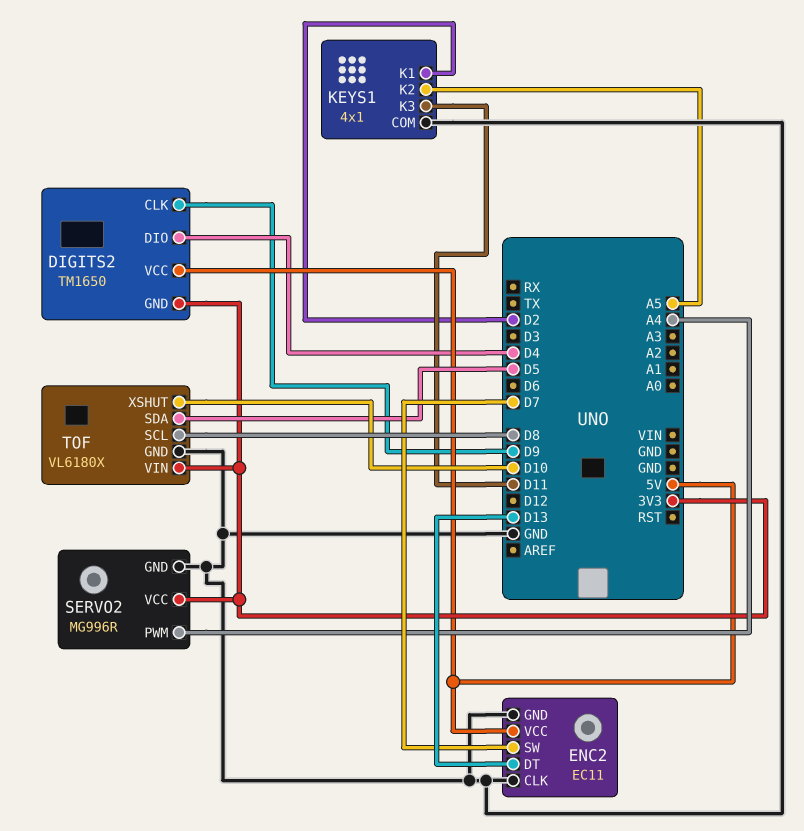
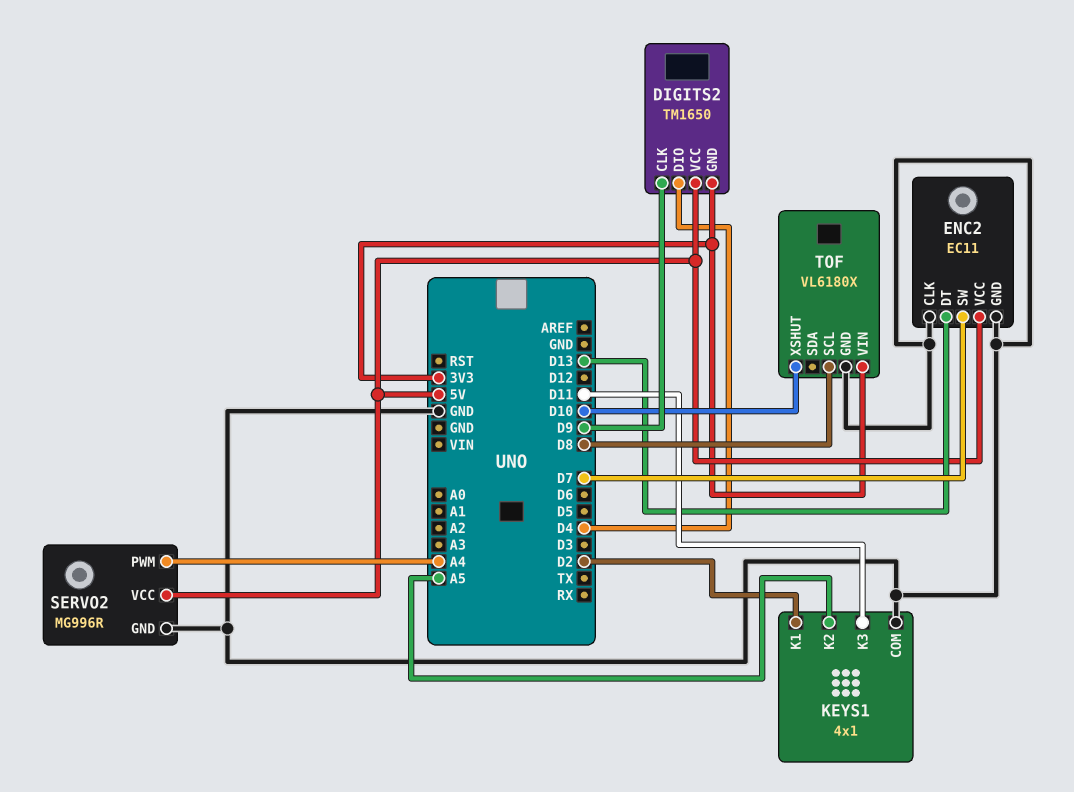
SERVO2 pin VCC: 3V3 -> 5V
TOF pin SDA: D5 -> none

